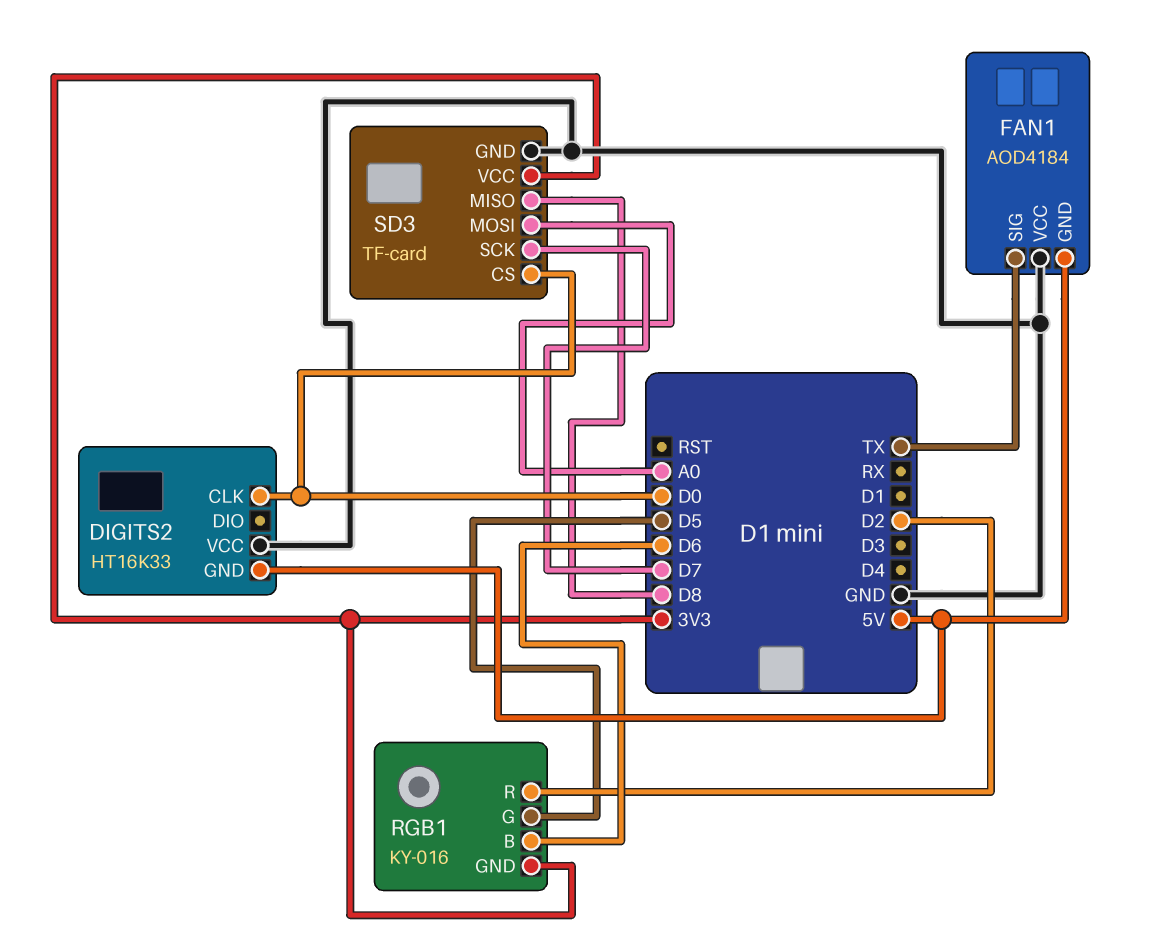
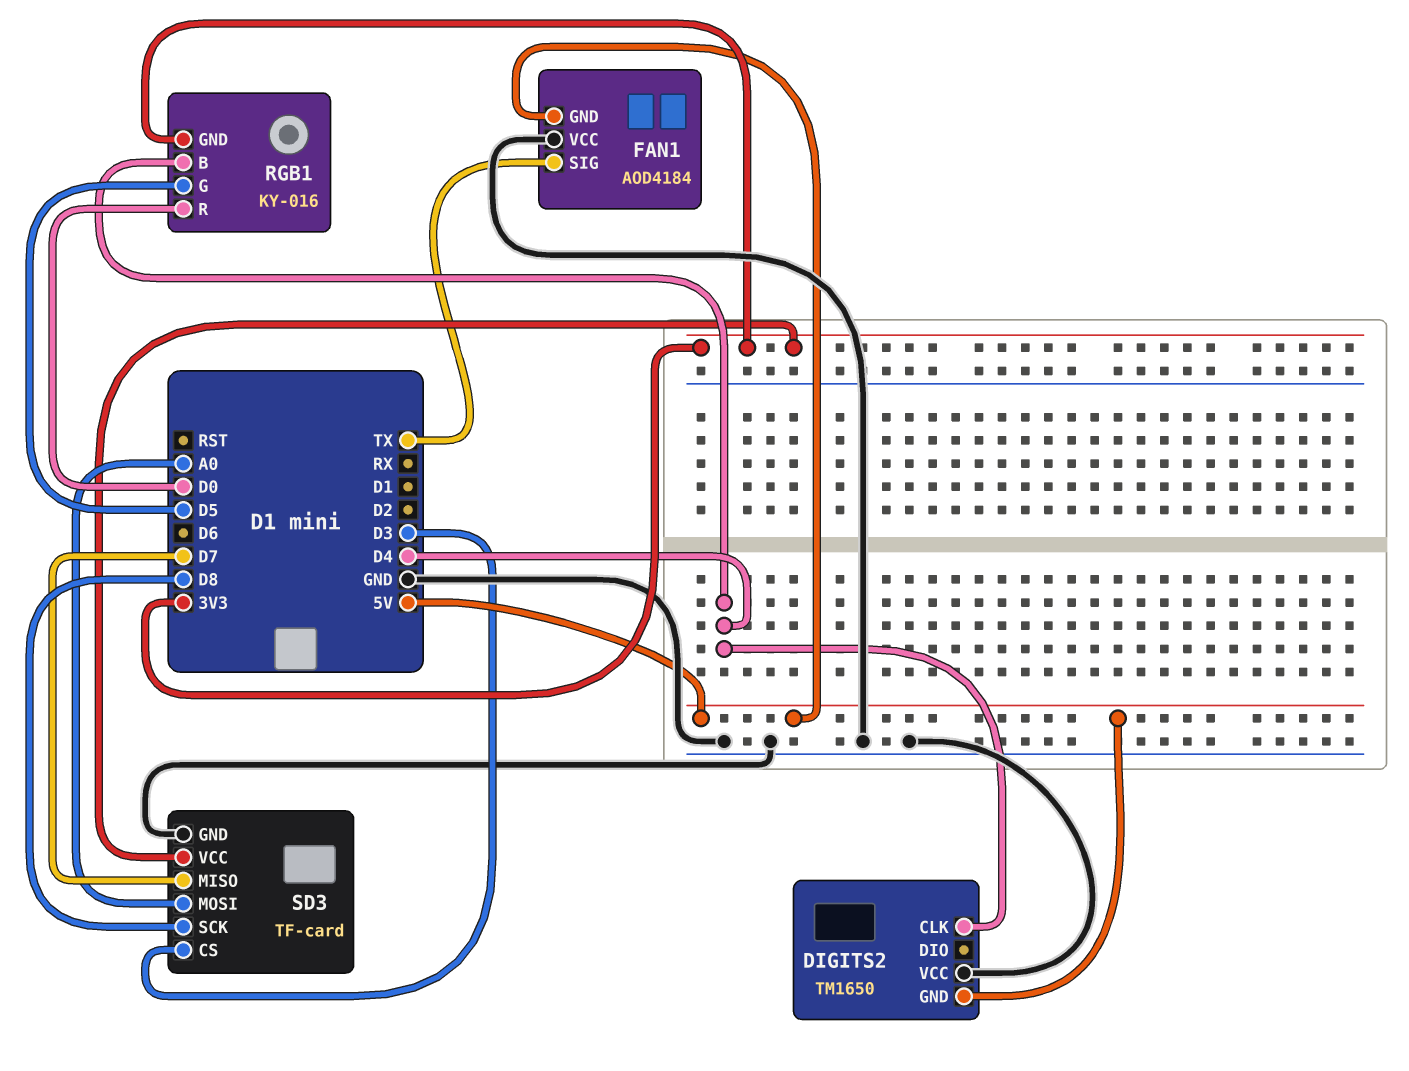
DIGITS2: HT16K33 -> TM1650
DIGITS2 pin CLK: D0 -> D4
RGB1 pin B: D6 -> D4
RGB1 pin R: D2 -> D0
SD3 pin CS: D0 -> D3
SD3 pin MISO: D8 -> D7
SD3 pin SCK: D7 -> D8

